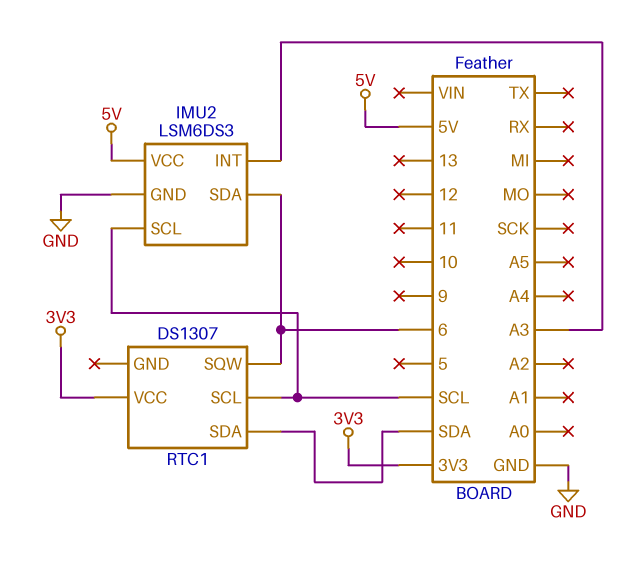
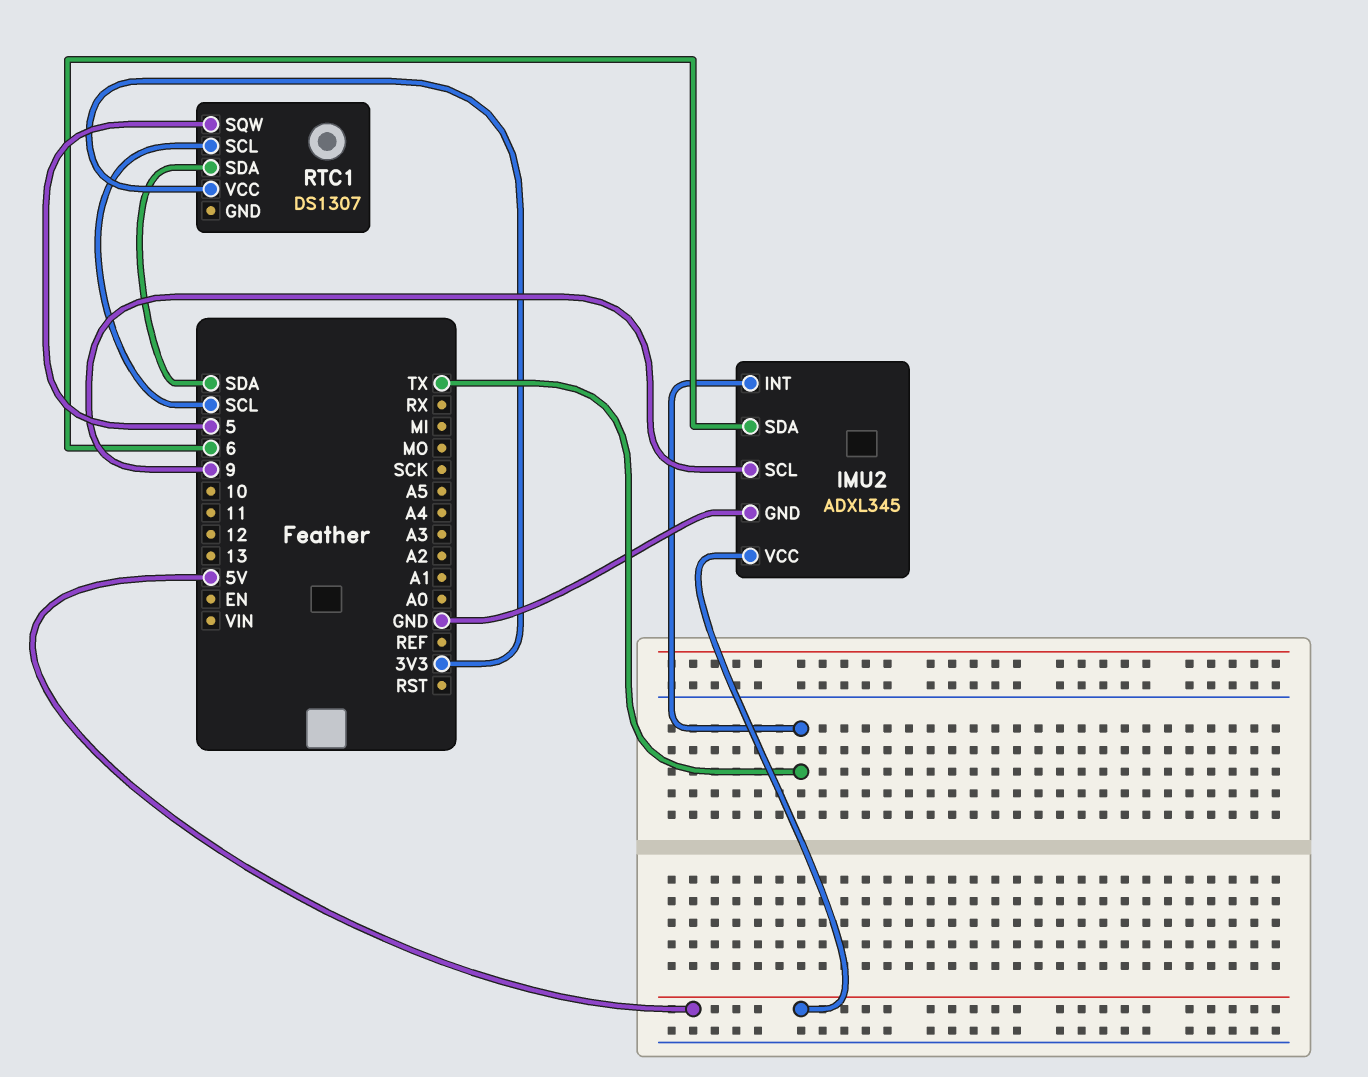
IMU2: LSM6DS3 -> ADXL345
IMU2 pin INT: A3 -> TX
IMU2 pin SCL: SCL -> 9
RTC1 pin SQW: 6 -> 5

